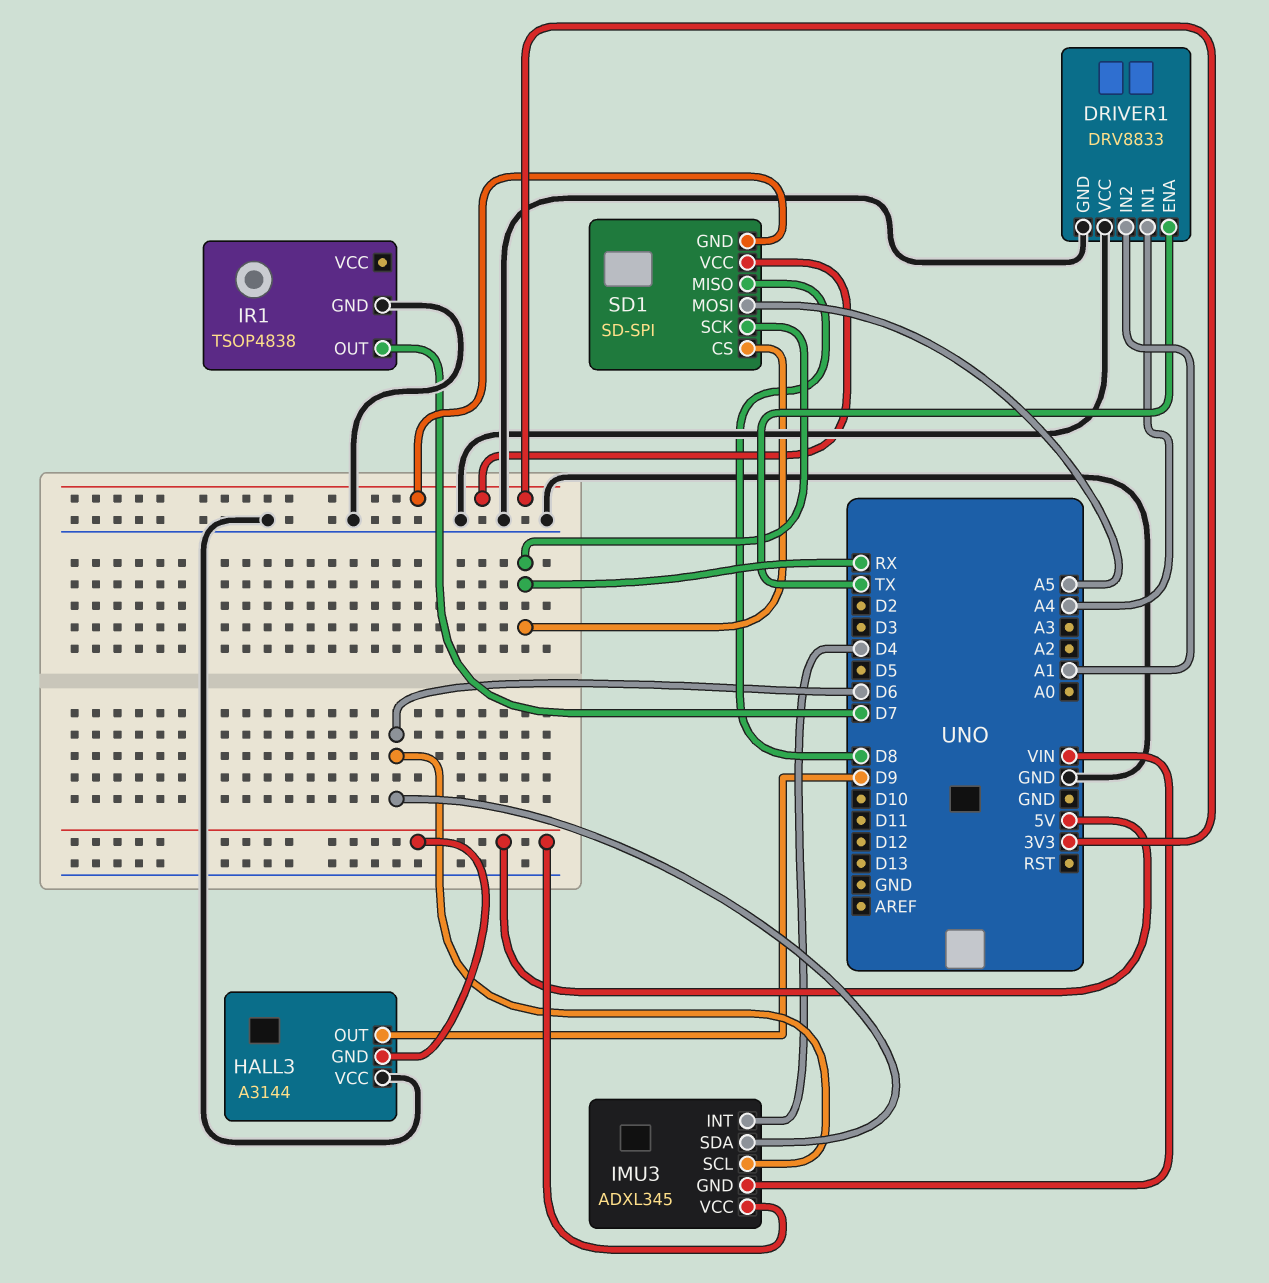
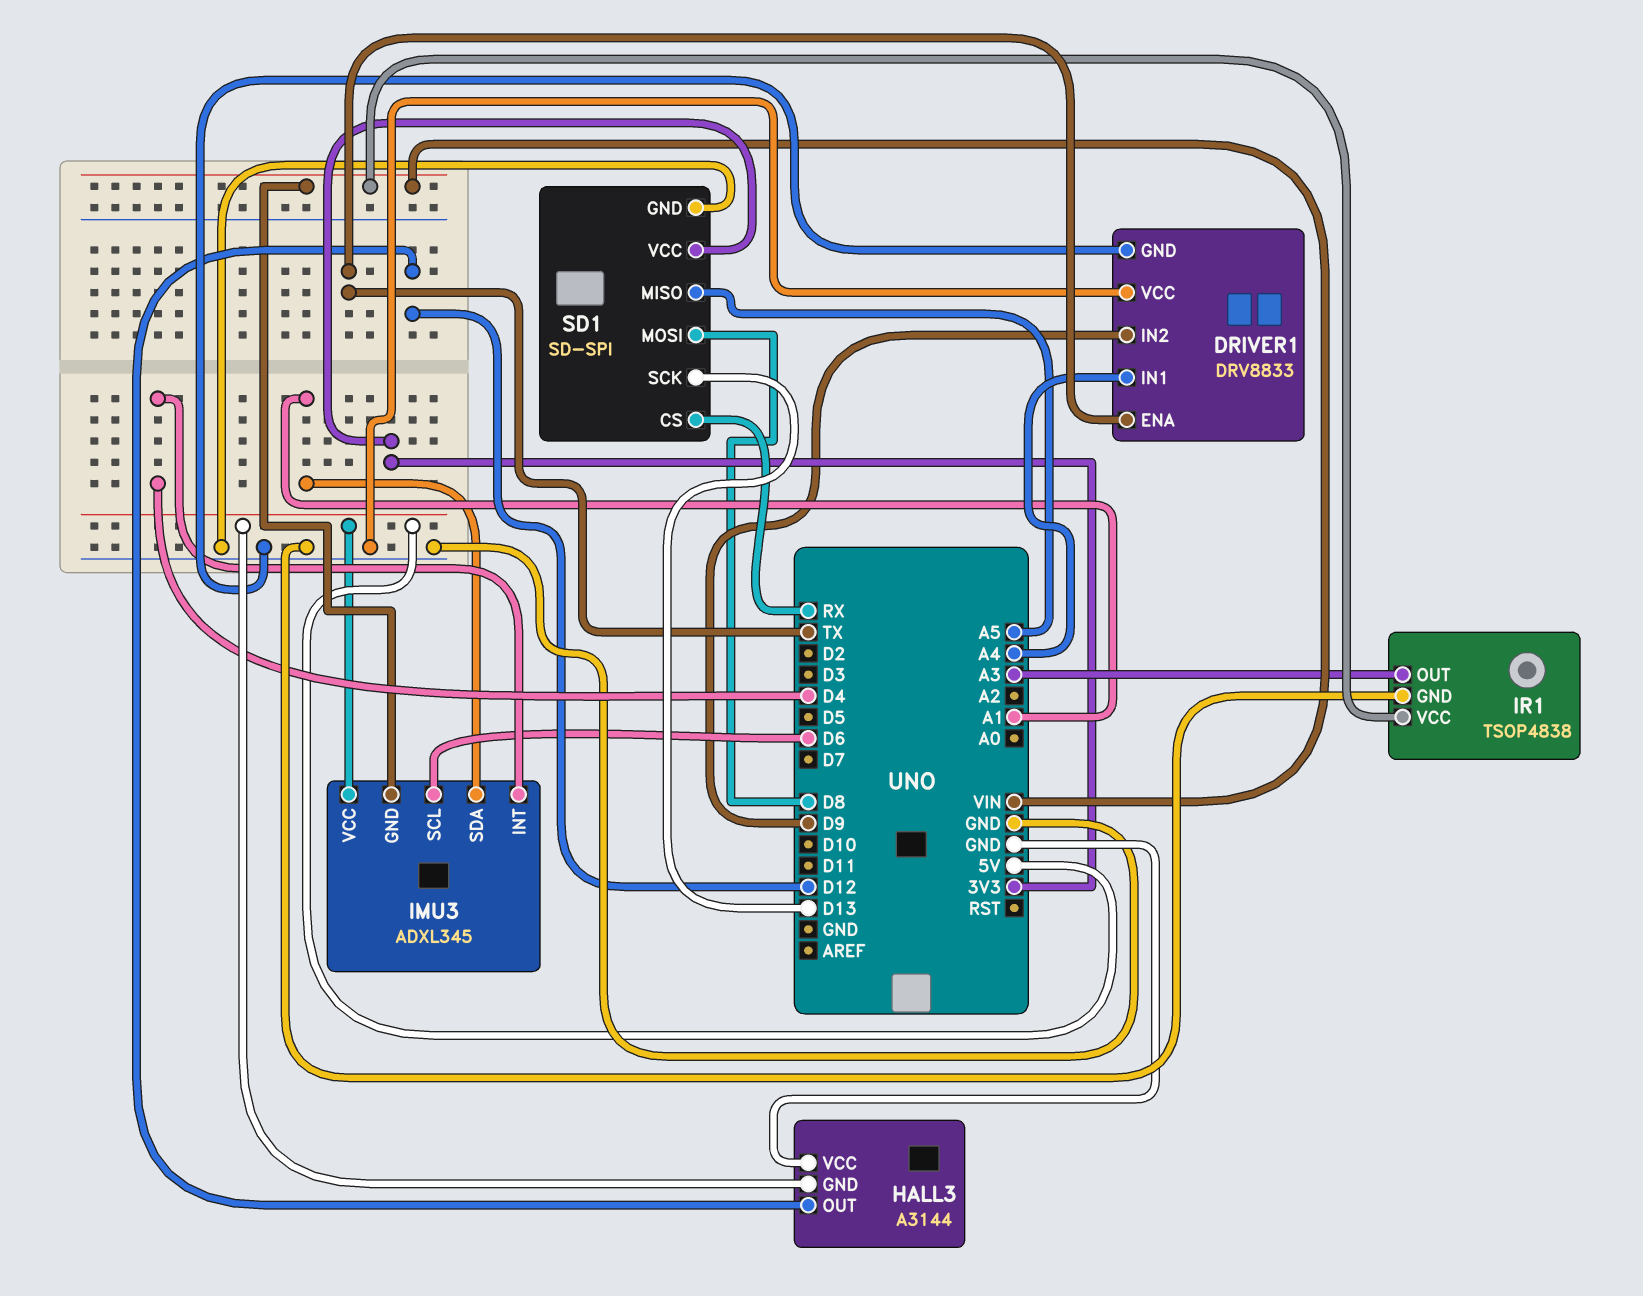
DRIVER1 pin IN2: A1 -> D9
HALL3 pin OUT: D9 -> D12
IMU3 pin SDA: D6 -> A1
IR1 pin OUT: D7 -> A3
IR1 pin VCC: none -> VIN
SD1 pin GND: 3V3 -> GND
SD1 pin MISO: D8 -> A5
SD1 pin MOSI: A5 -> D8
SD1 pin SCK: RX -> D13

